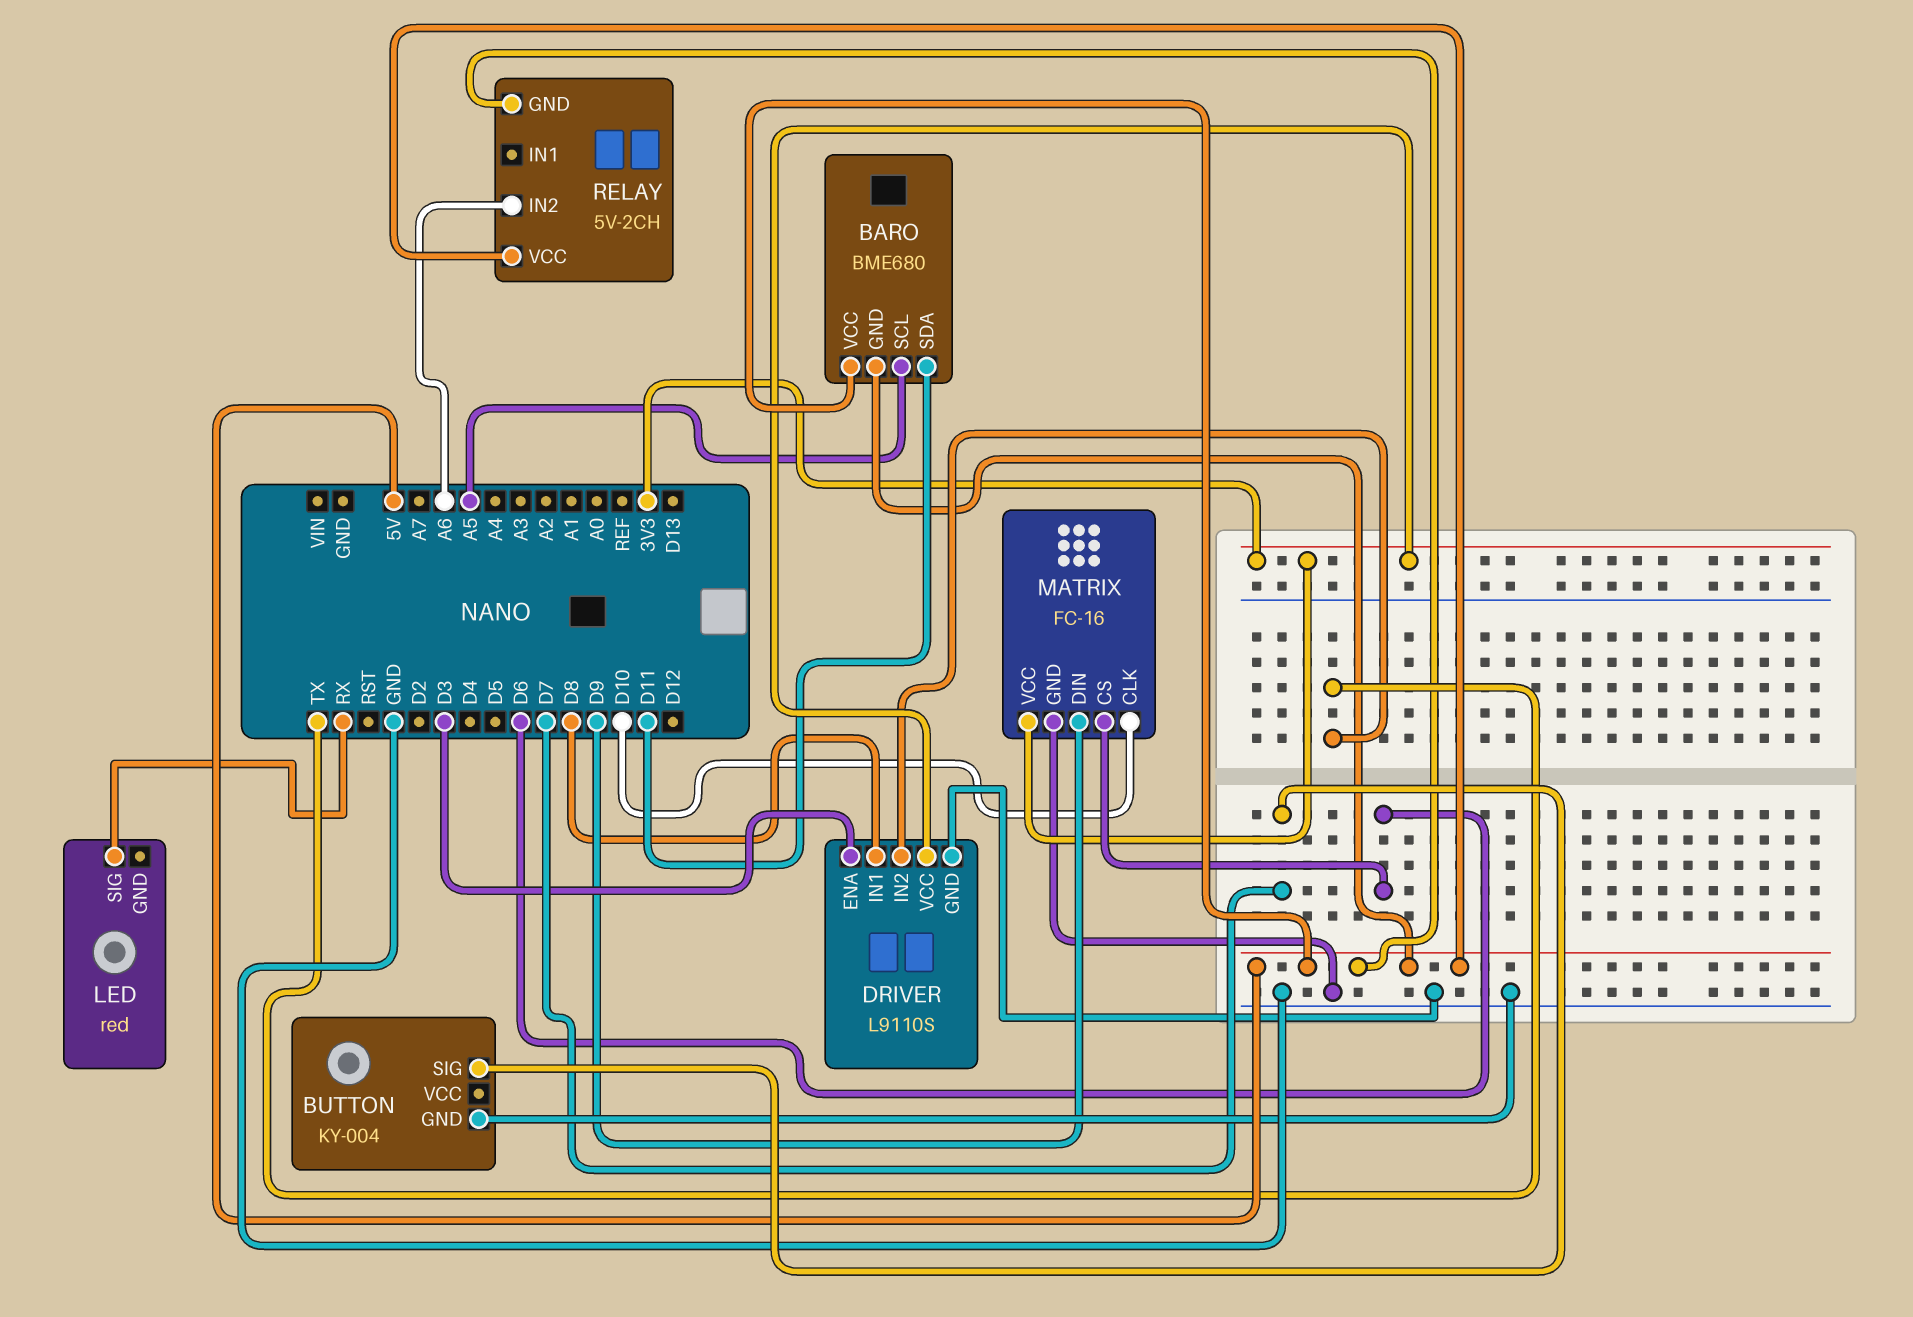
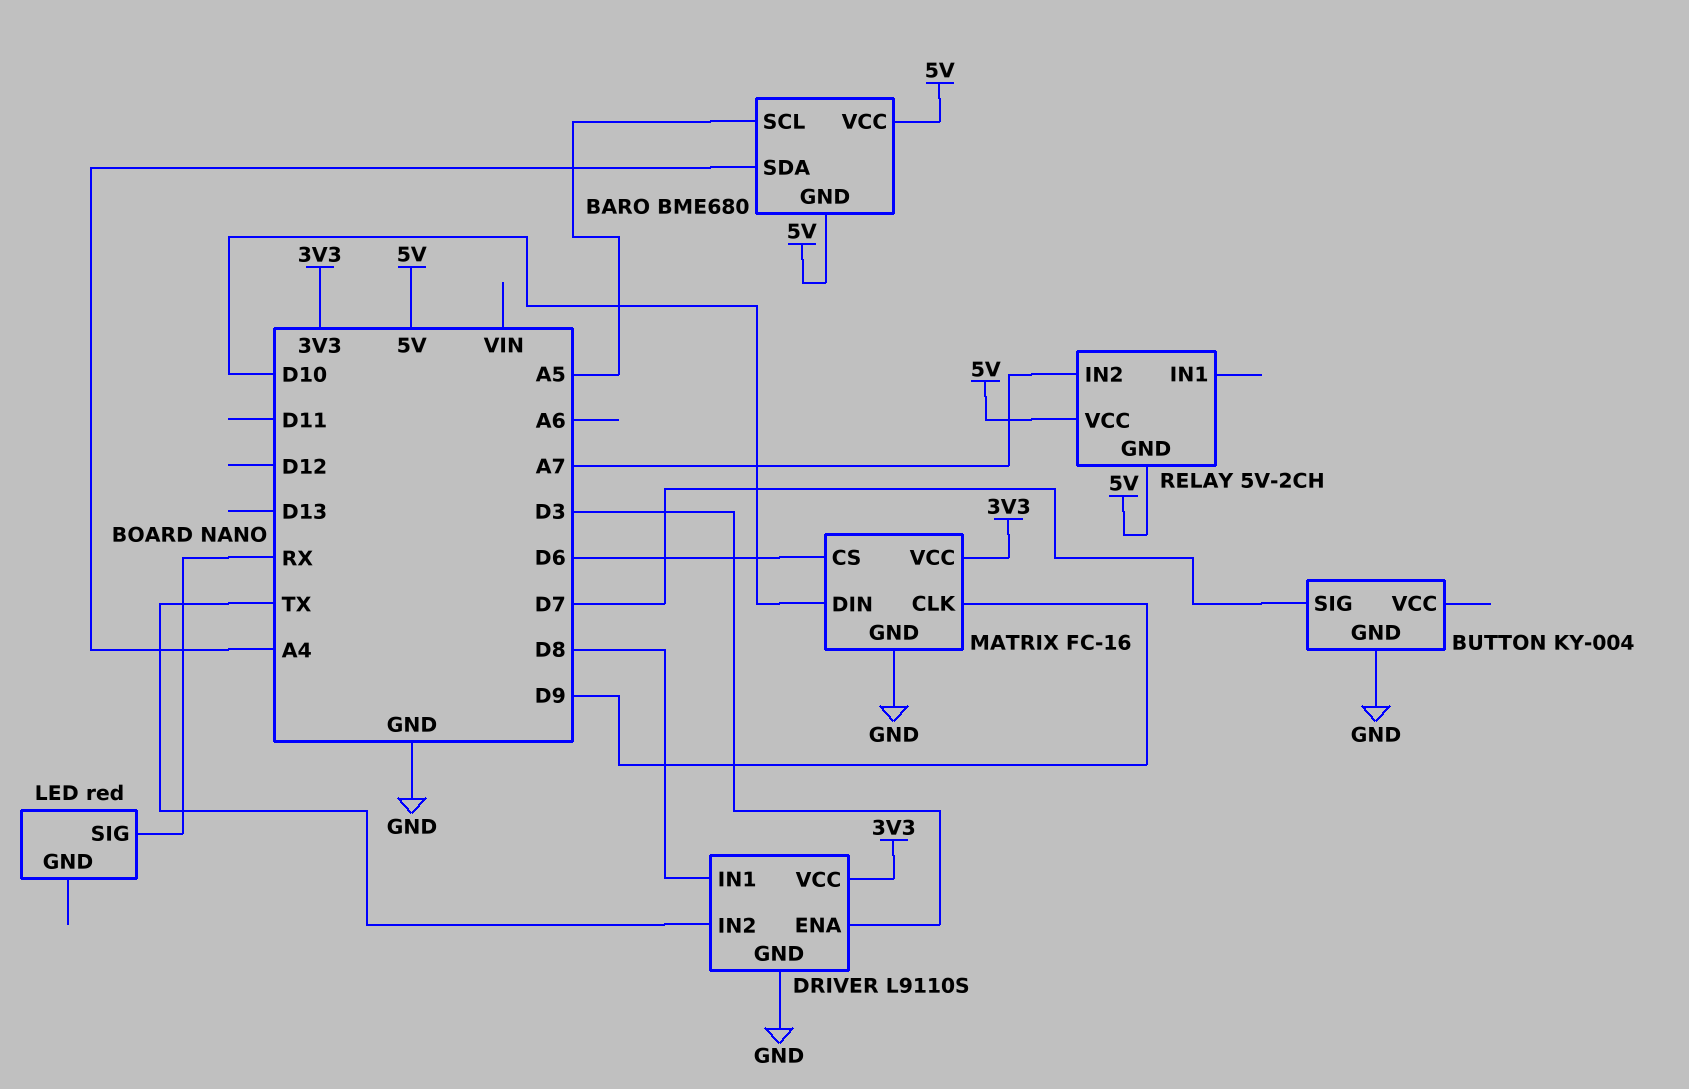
BARO pin SDA: D11 -> A4
MATRIX pin CLK: D10 -> D9
MATRIX pin DIN: D9 -> D10
RELAY pin IN2: A6 -> A7

